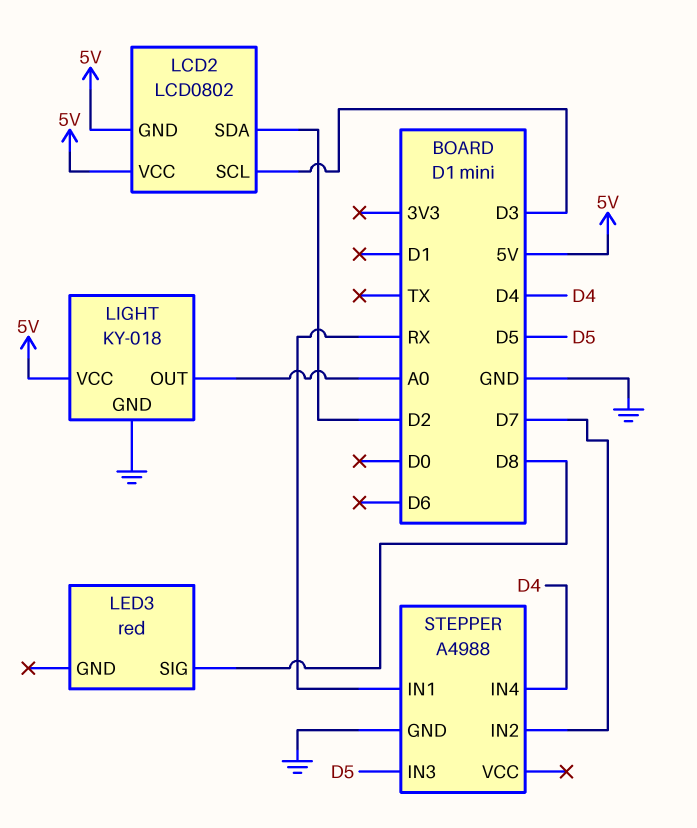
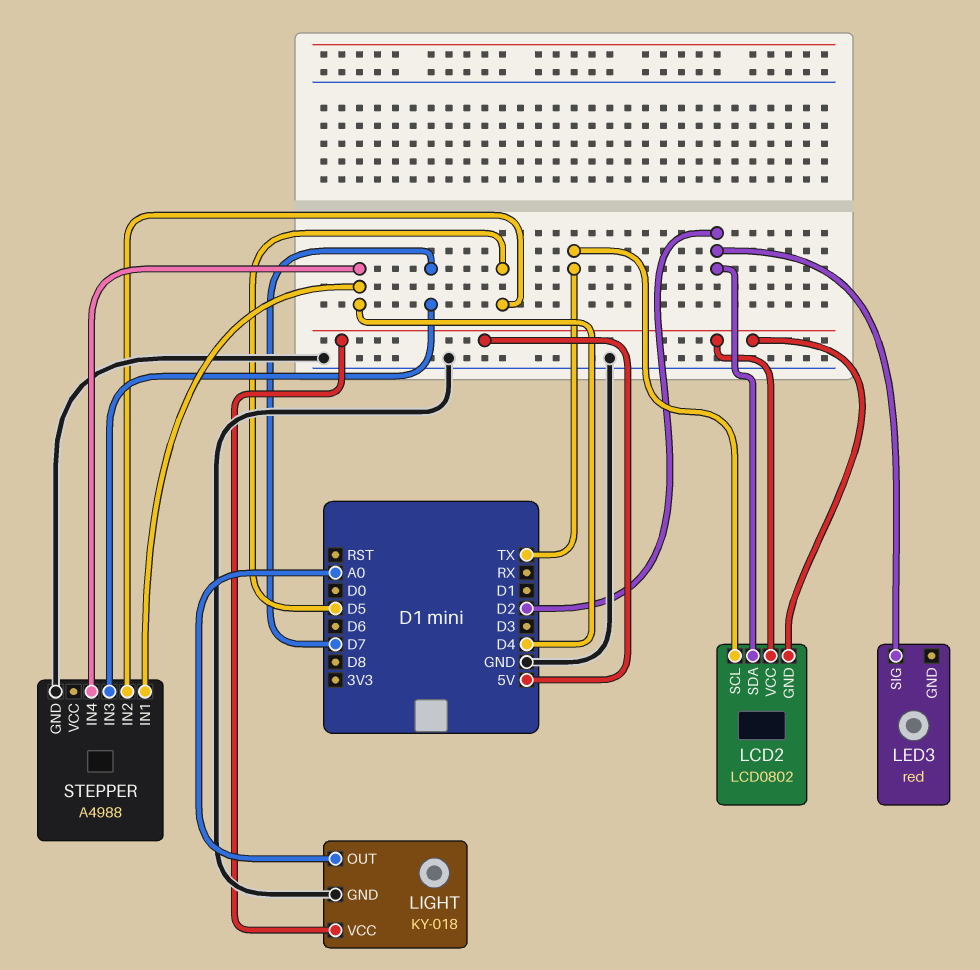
LCD2 pin SCL: D3 -> TX
LED3 pin SIG: D8 -> D2
STEPPER pin IN1: RX -> D4
STEPPER pin IN2: D7 -> D5
STEPPER pin IN3: D5 -> D7

